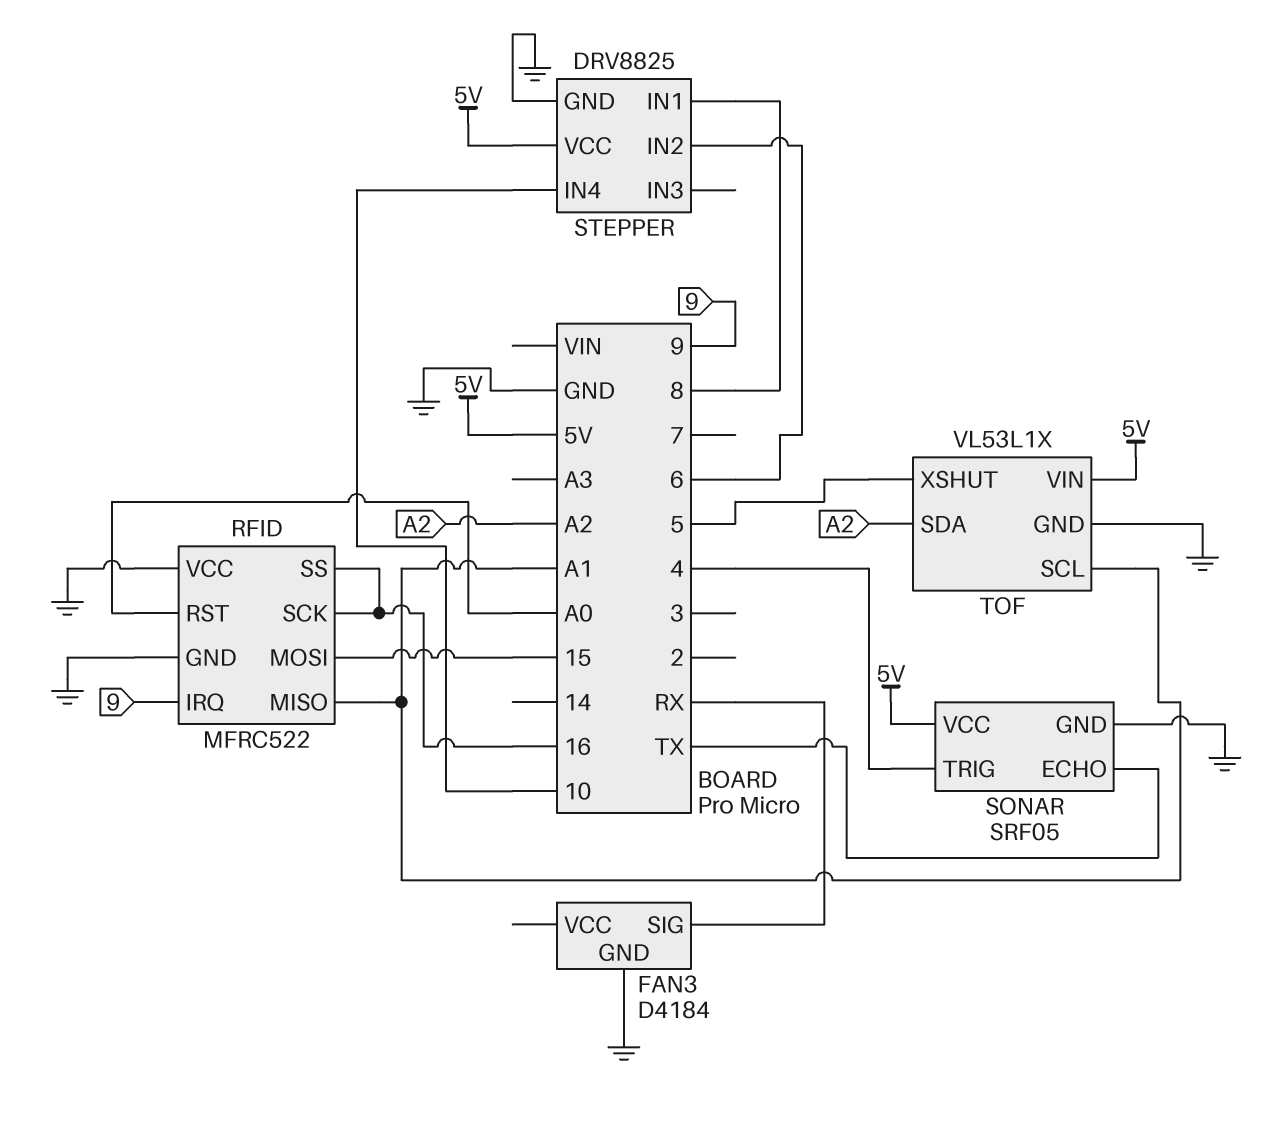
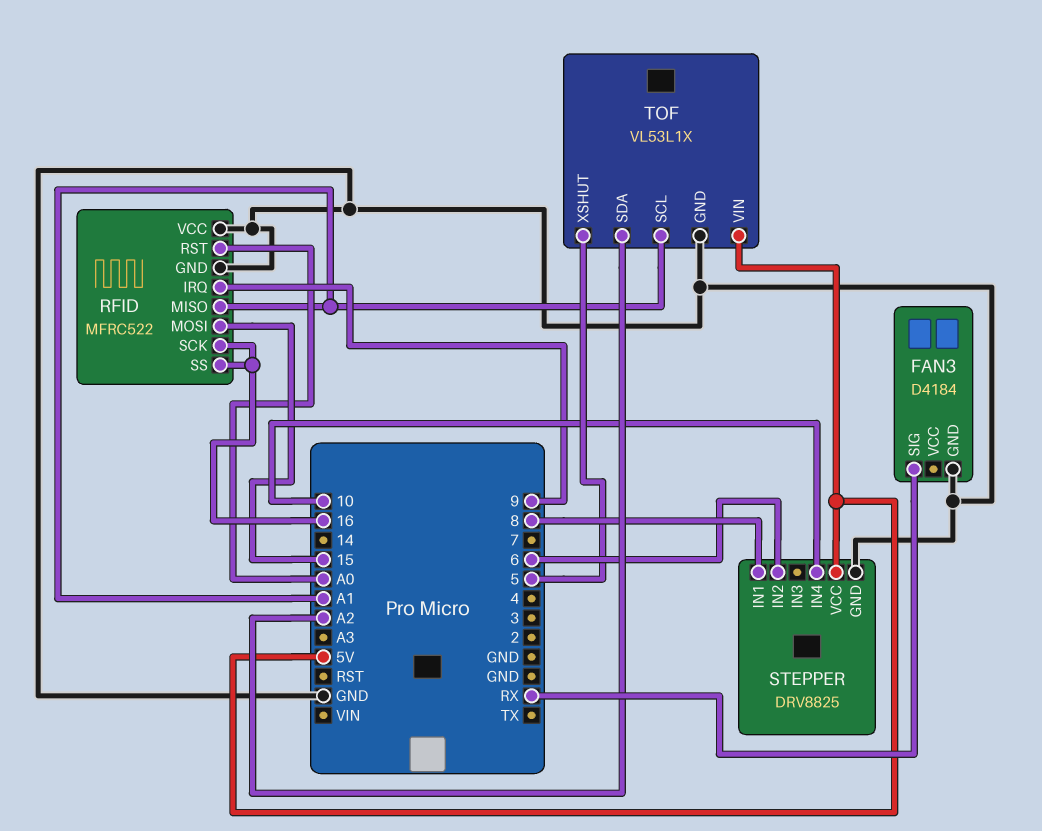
SONAR: SRF05 -> none
SONAR pin ECHO: TX -> none
SONAR pin GND: GND -> none
SONAR pin TRIG: 4 -> none
SONAR pin VCC: 5V -> none

